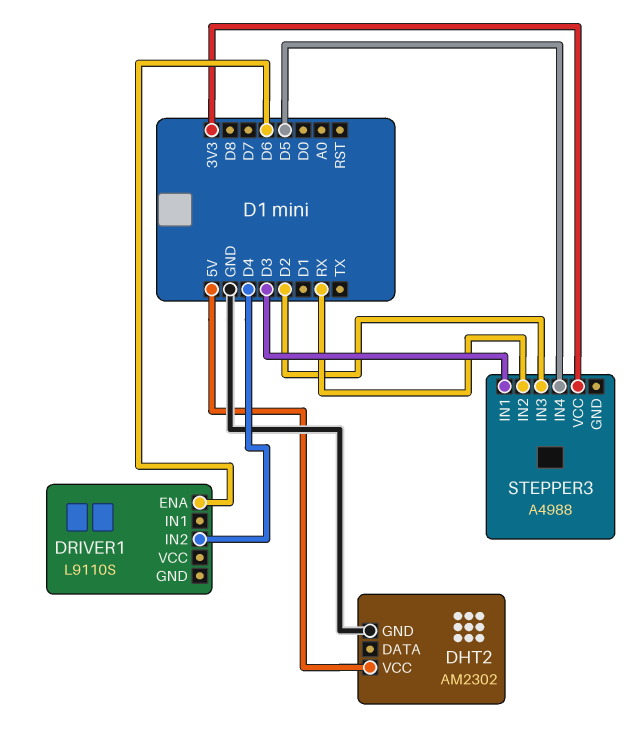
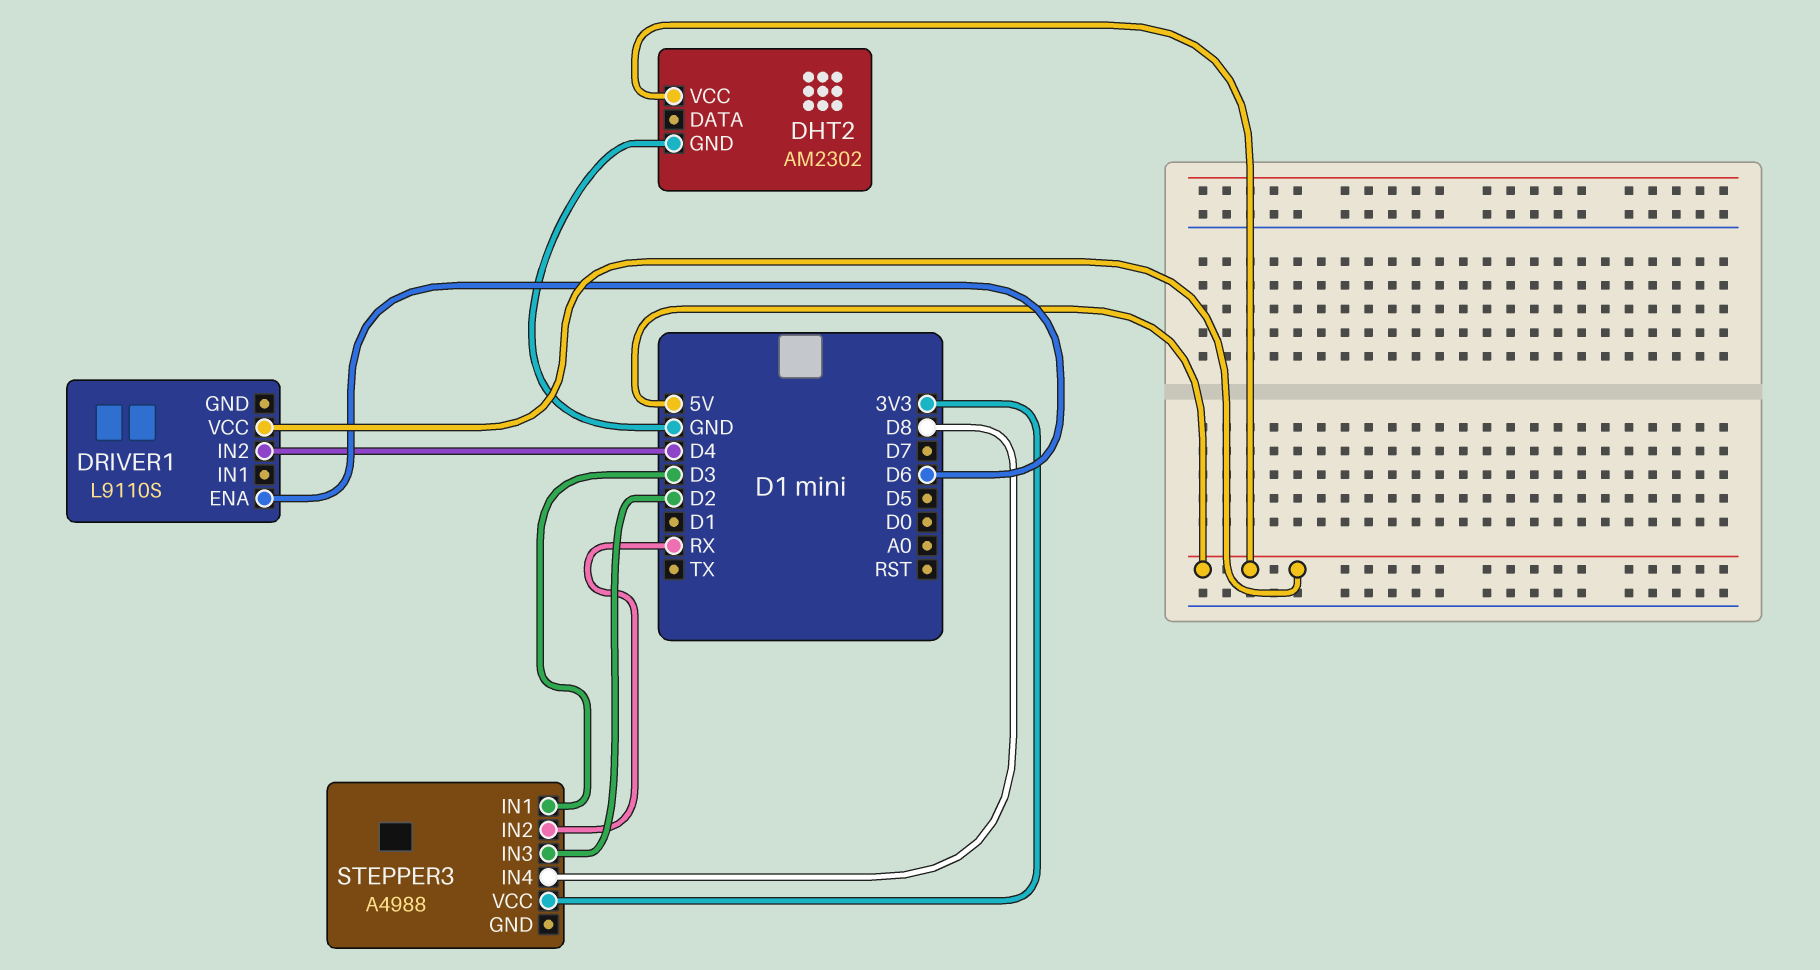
DRIVER1 pin VCC: none -> 5V
STEPPER3 pin IN4: D5 -> D8

